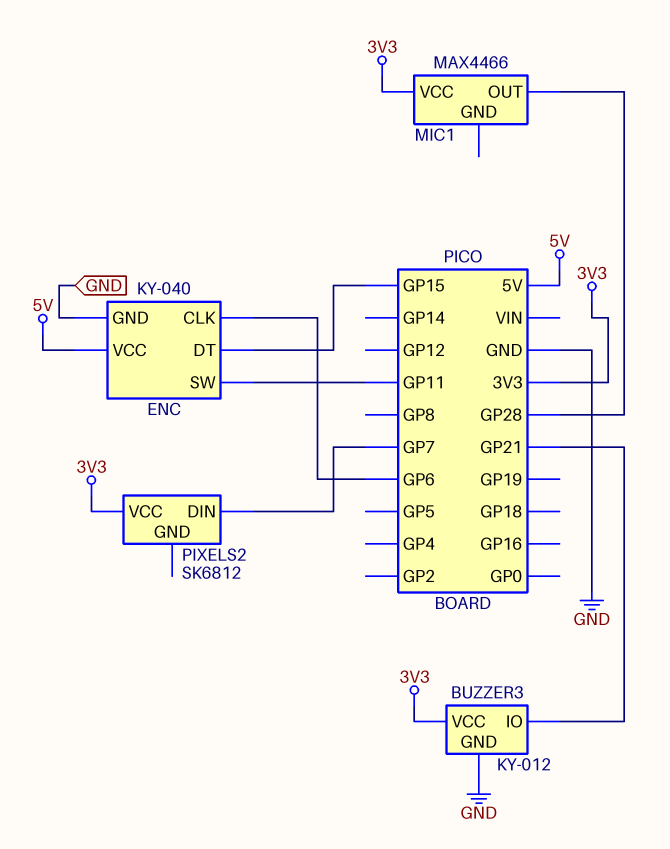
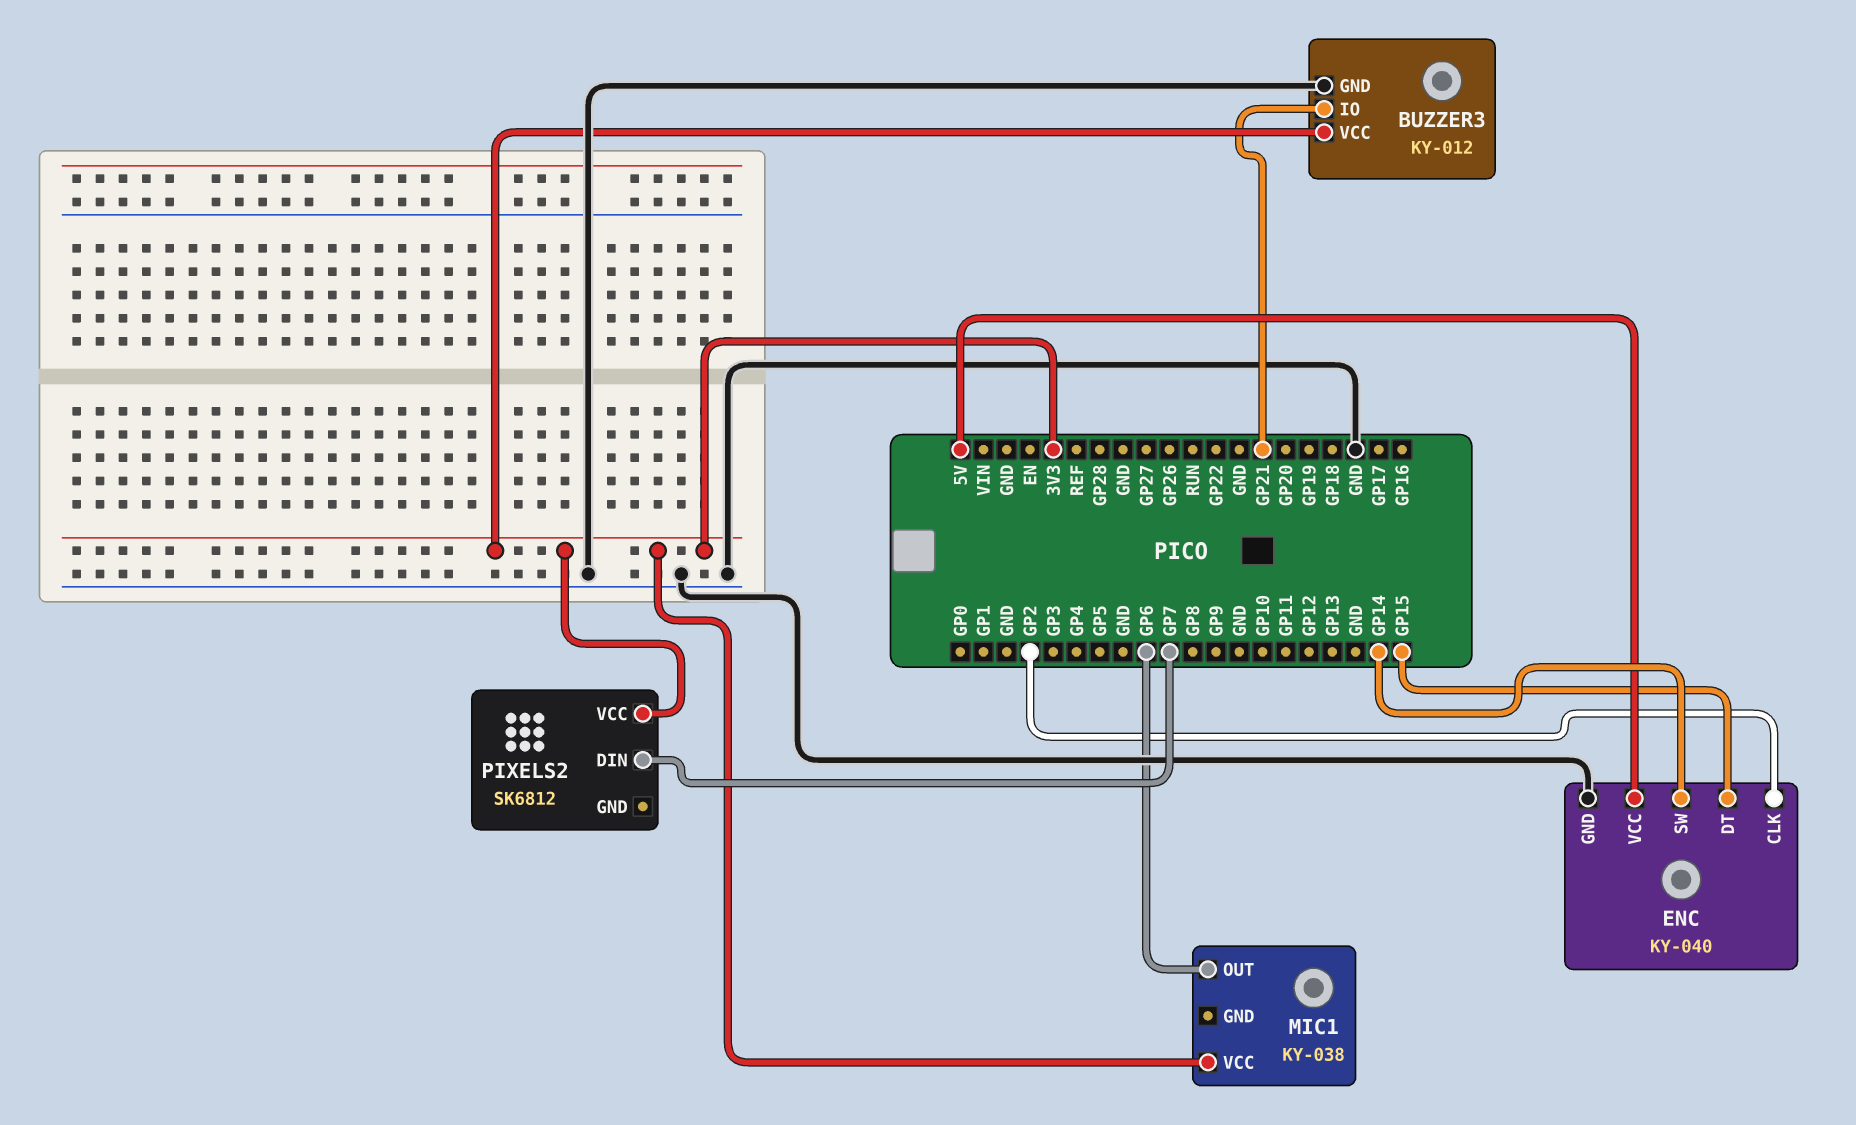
ENC pin CLK: GP6 -> GP2
ENC pin SW: GP11 -> GP14
MIC1: MAX4466 -> KY-038
MIC1 pin OUT: GP28 -> GP6

